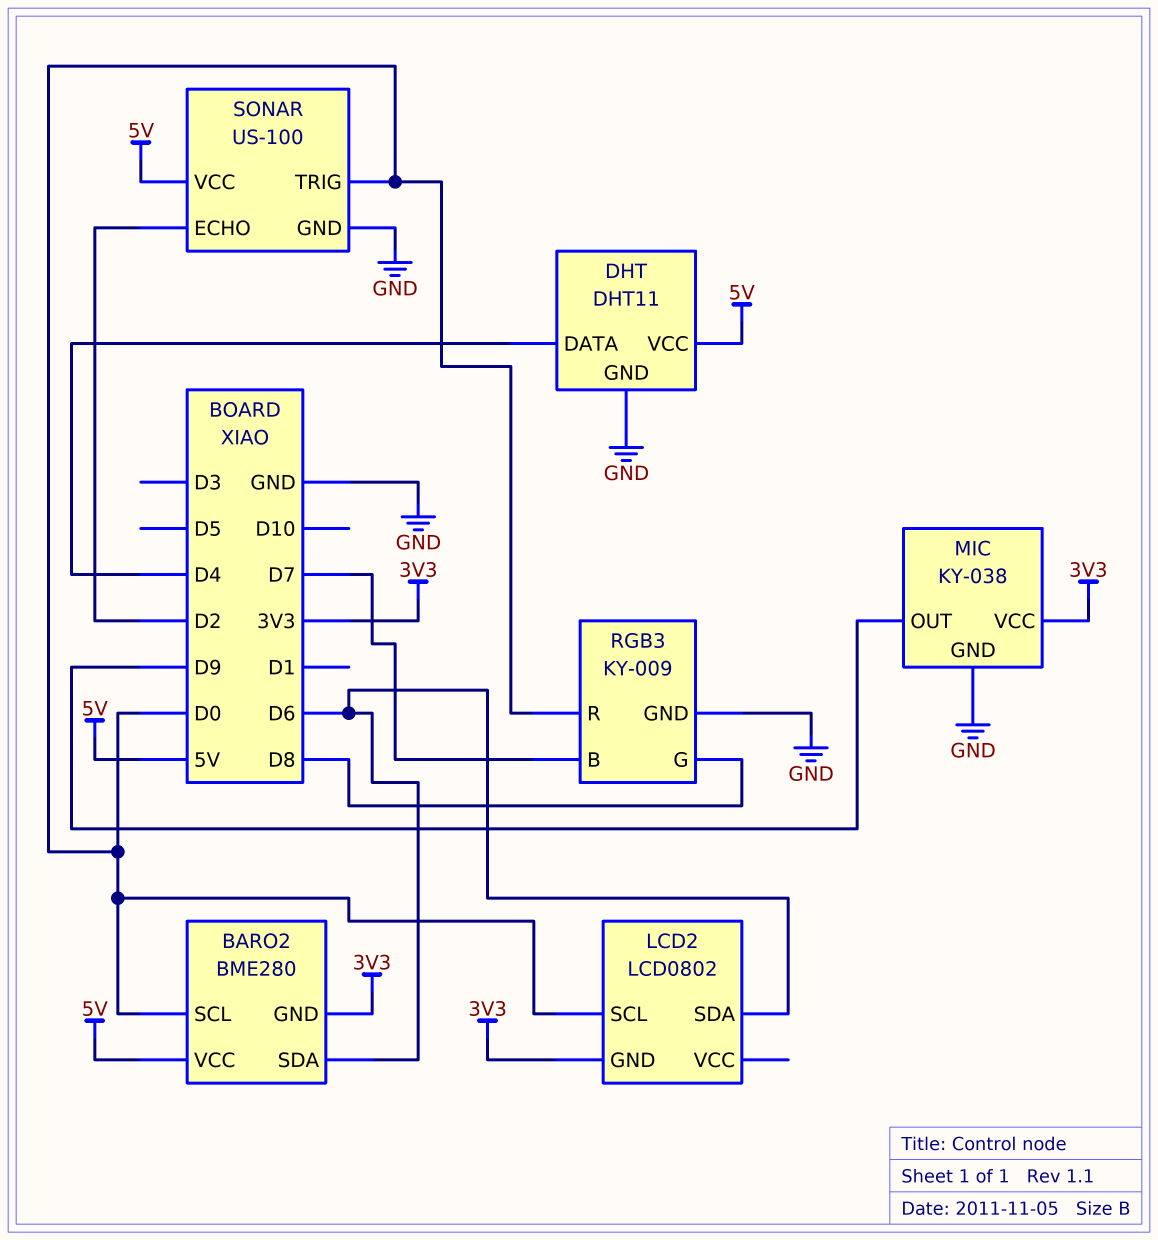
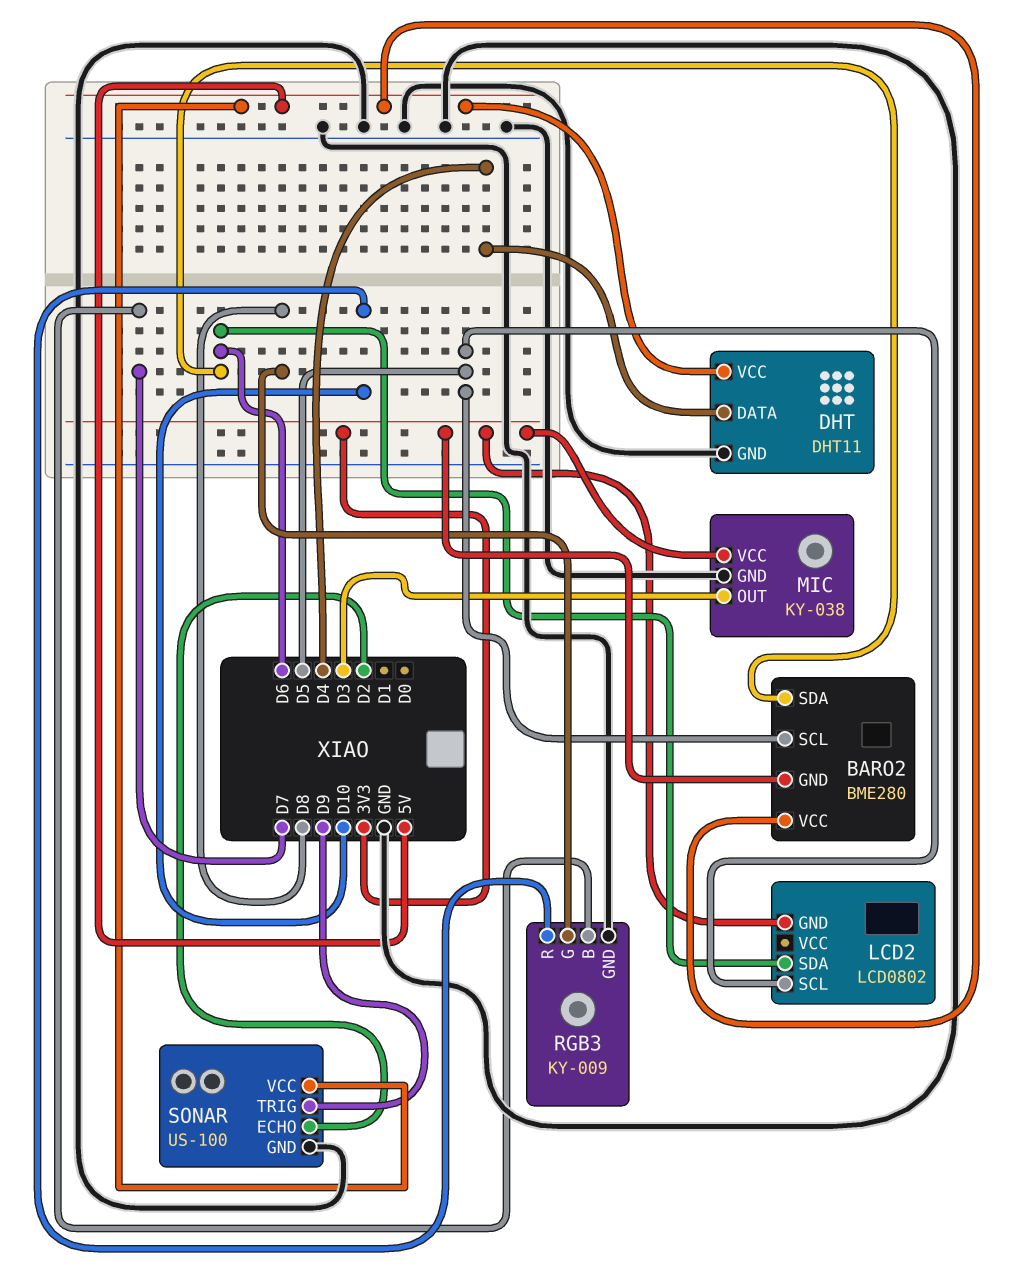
BARO2 pin SCL: D0 -> D5
LCD2 pin SCL: D0 -> D5
MIC pin OUT: D9 -> D3
RGB3 pin R: D0 -> D10
SONAR pin TRIG: D0 -> D9

